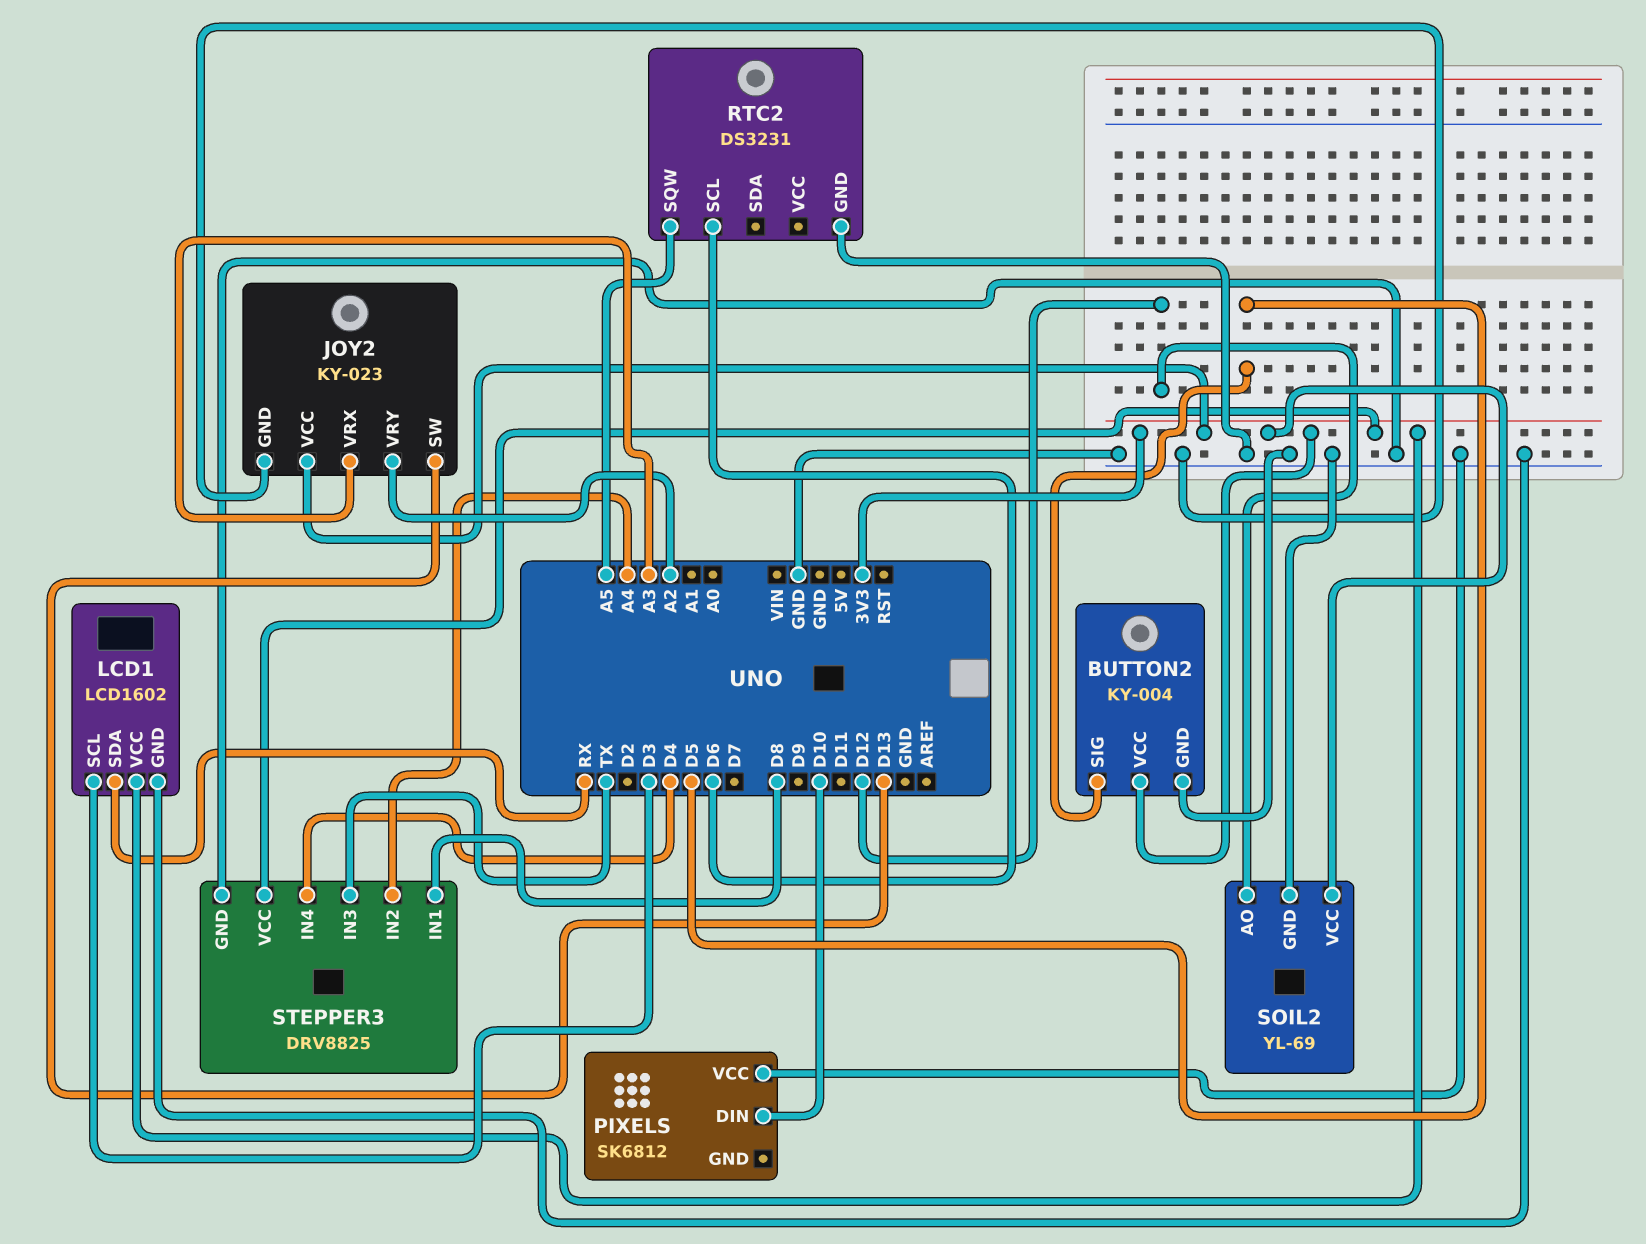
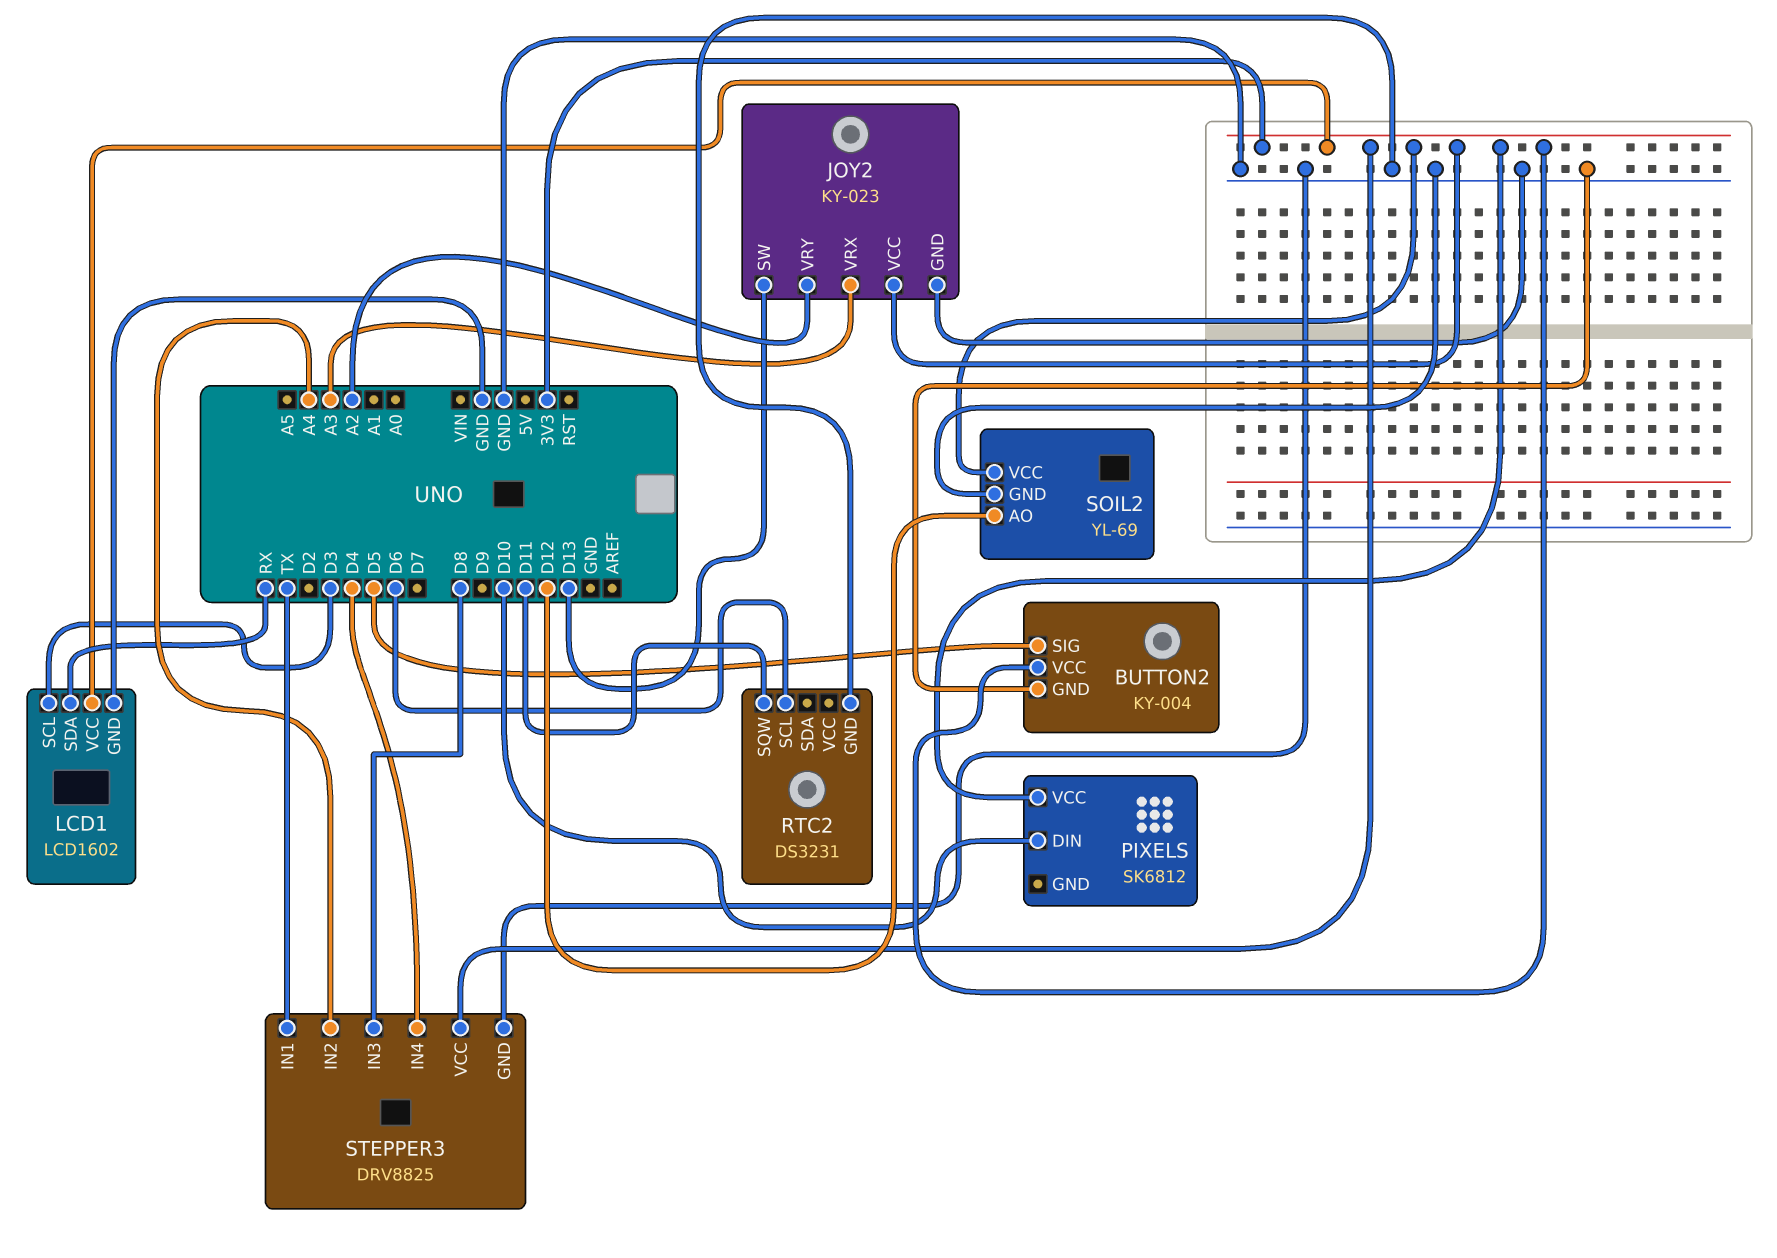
PIXELS pin VCC: GND -> 3V3
RTC2 pin SQW: A5 -> D11
STEPPER3 pin IN1: D8 -> TX
STEPPER3 pin IN3: TX -> D8

